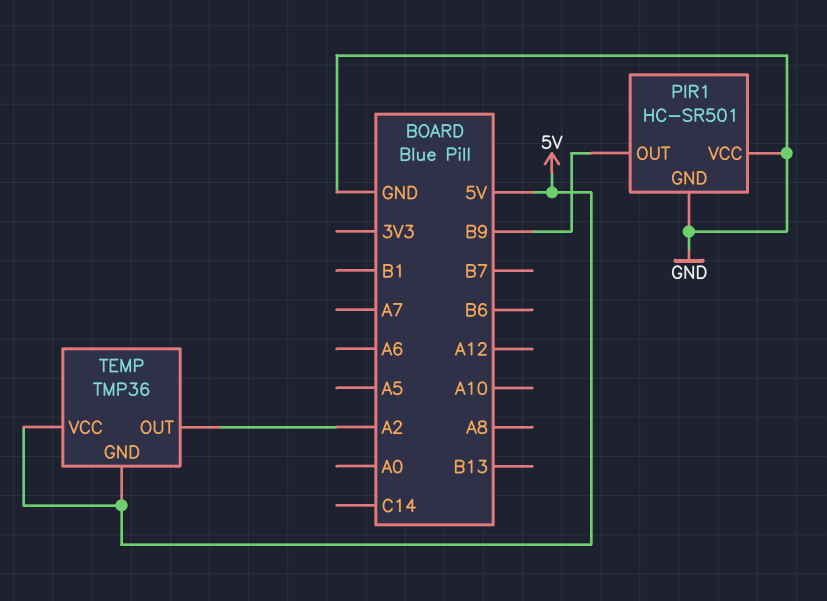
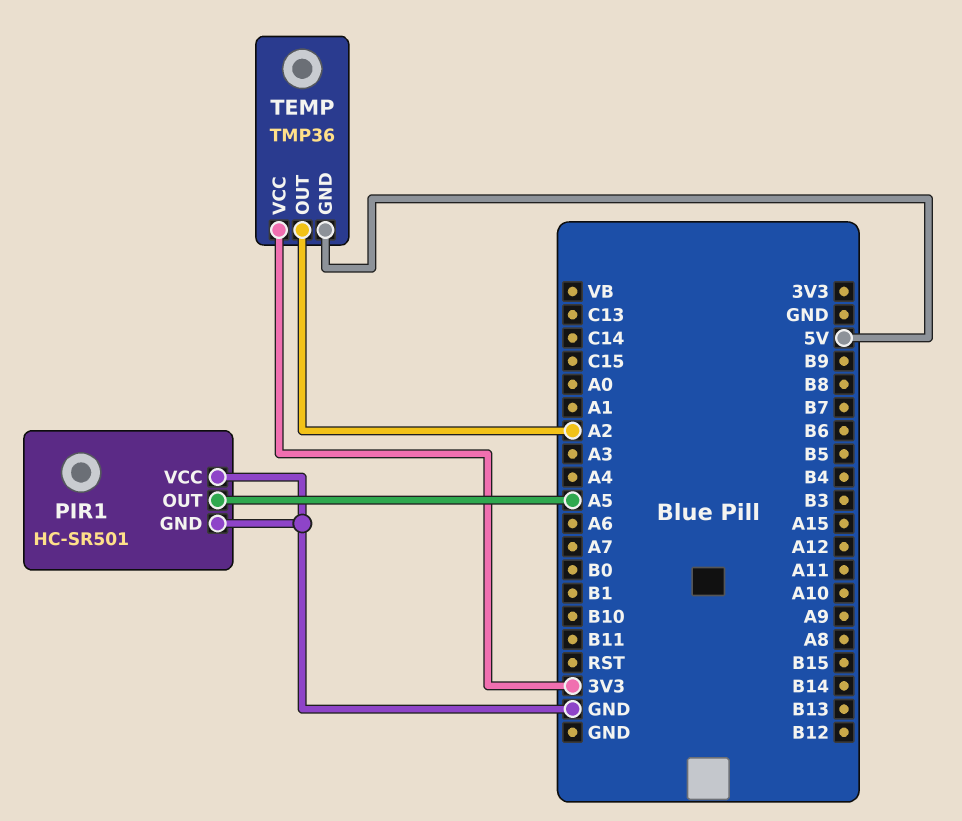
PIR1 pin OUT: B9 -> A5
TEMP pin VCC: 5V -> 3V3

